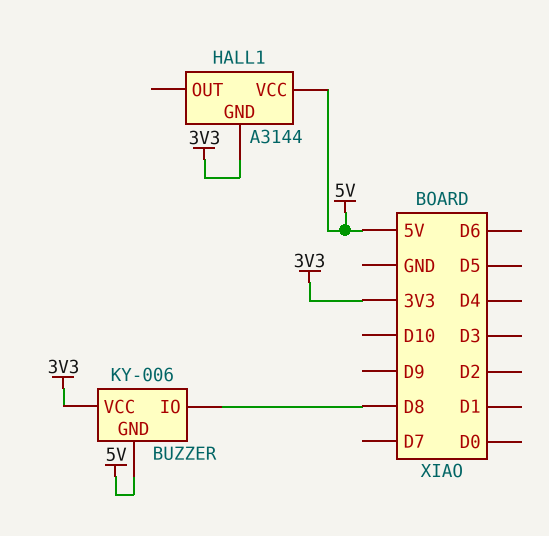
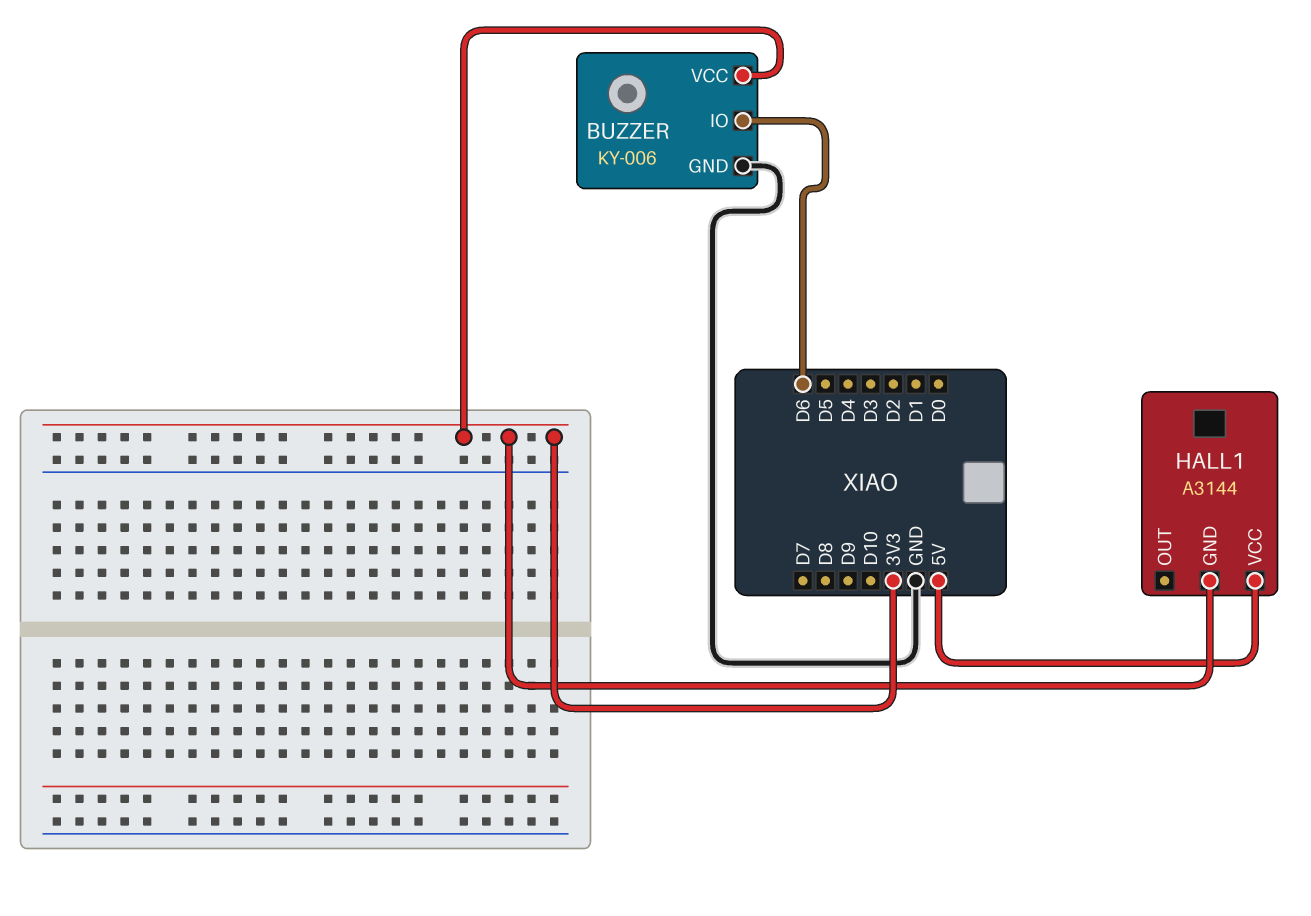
BUZZER pin GND: 5V -> GND
BUZZER pin IO: D8 -> D6

